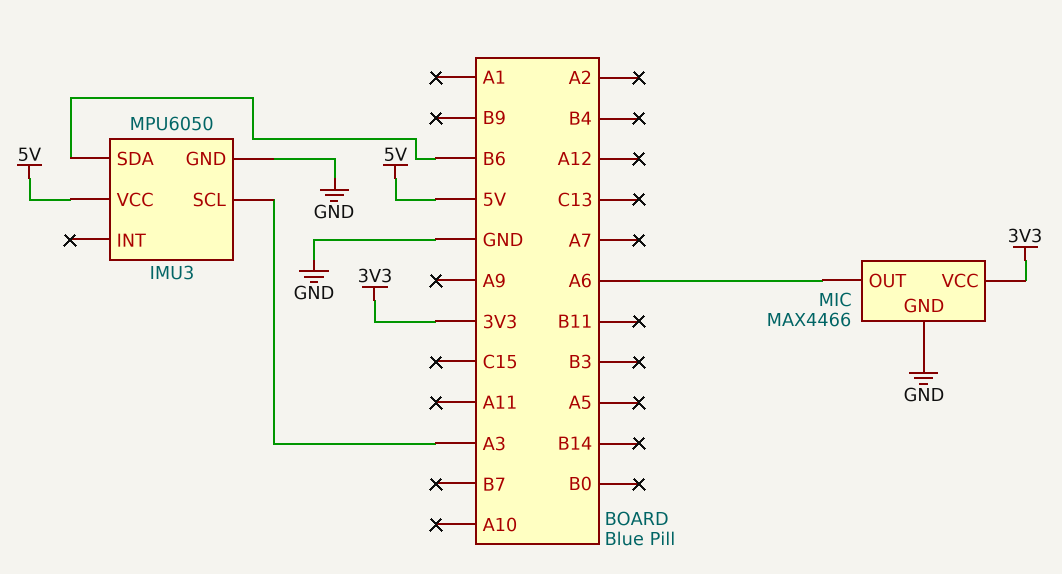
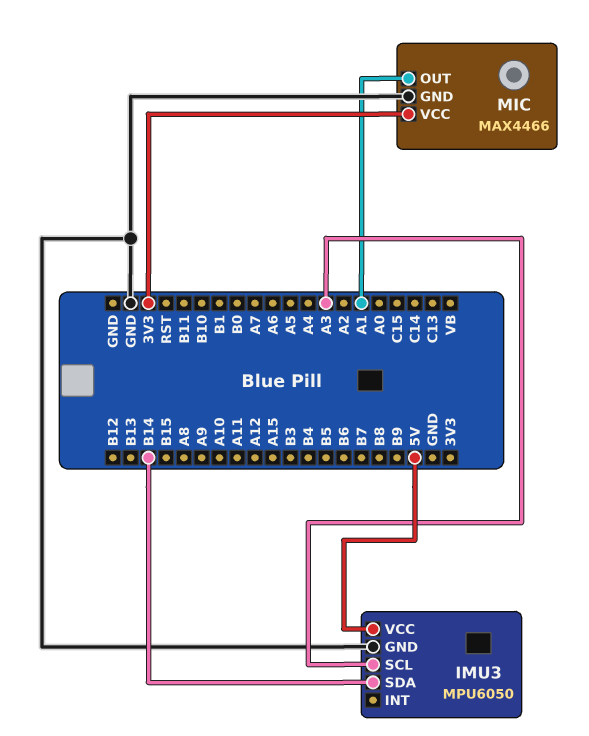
IMU3 pin SDA: B6 -> B14
MIC pin OUT: A6 -> A1

